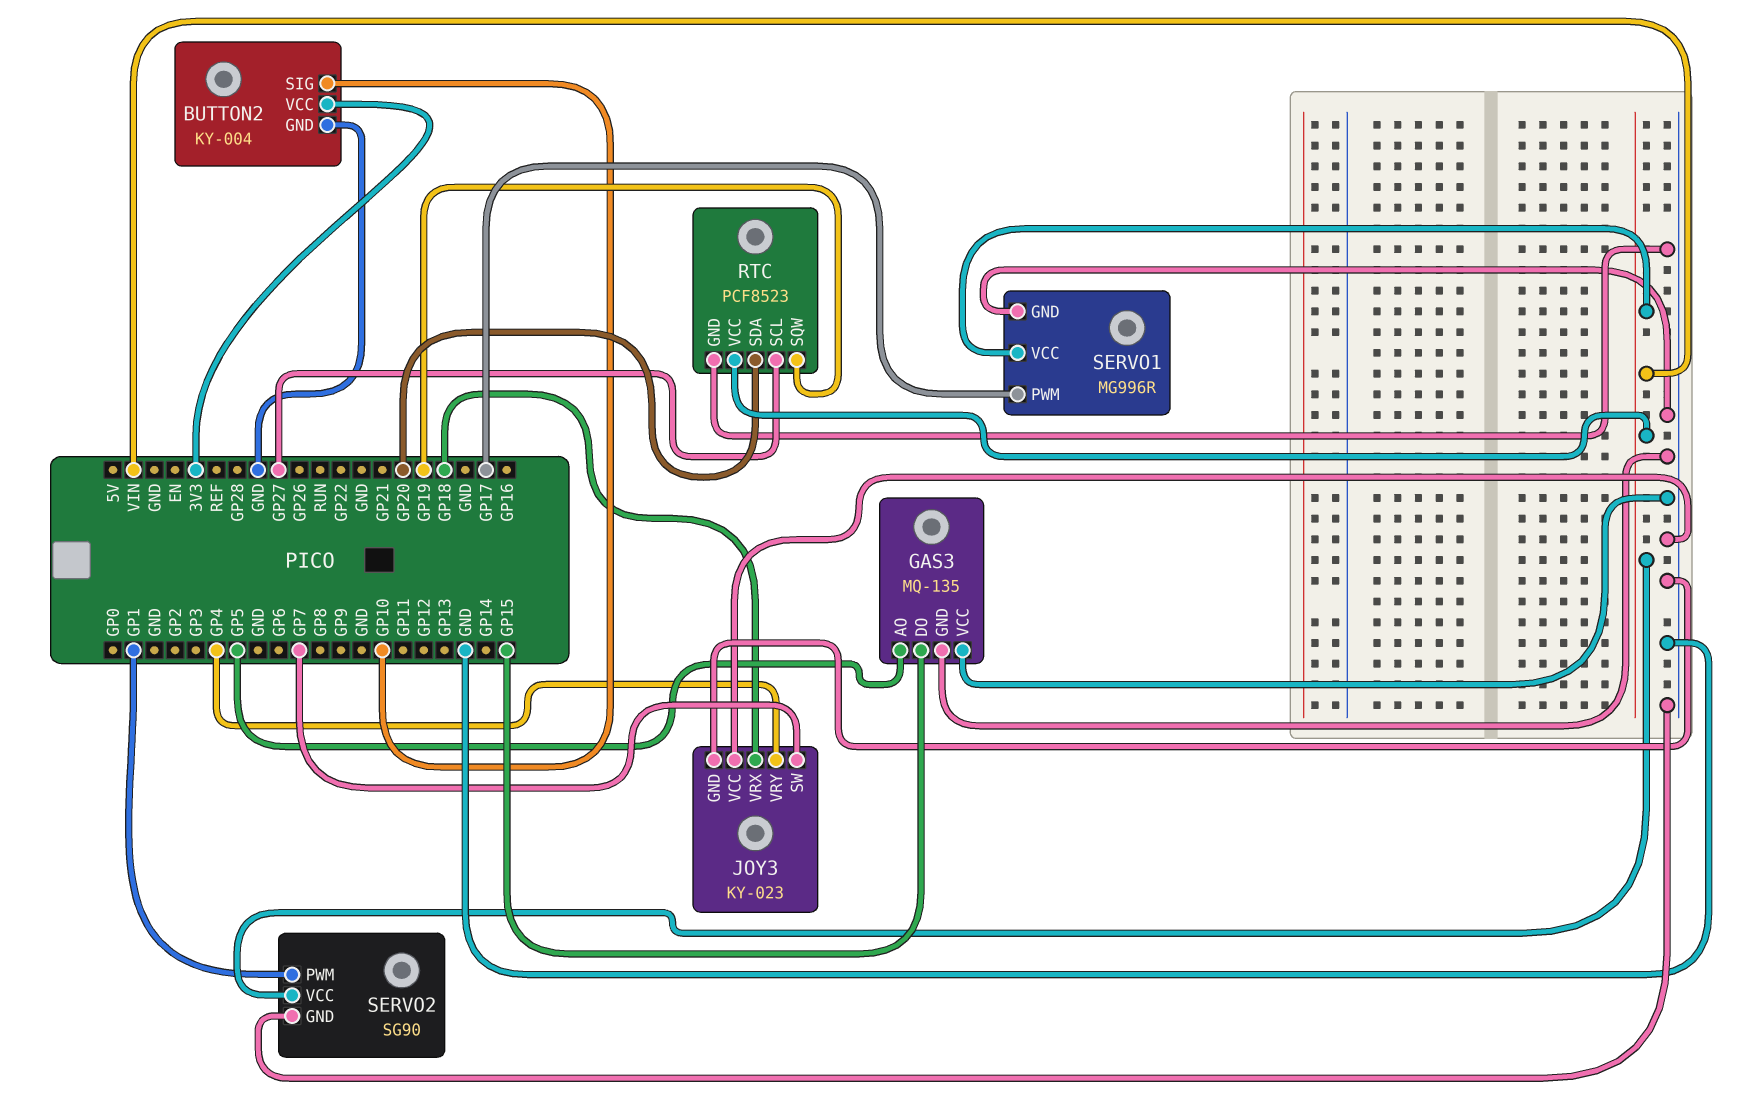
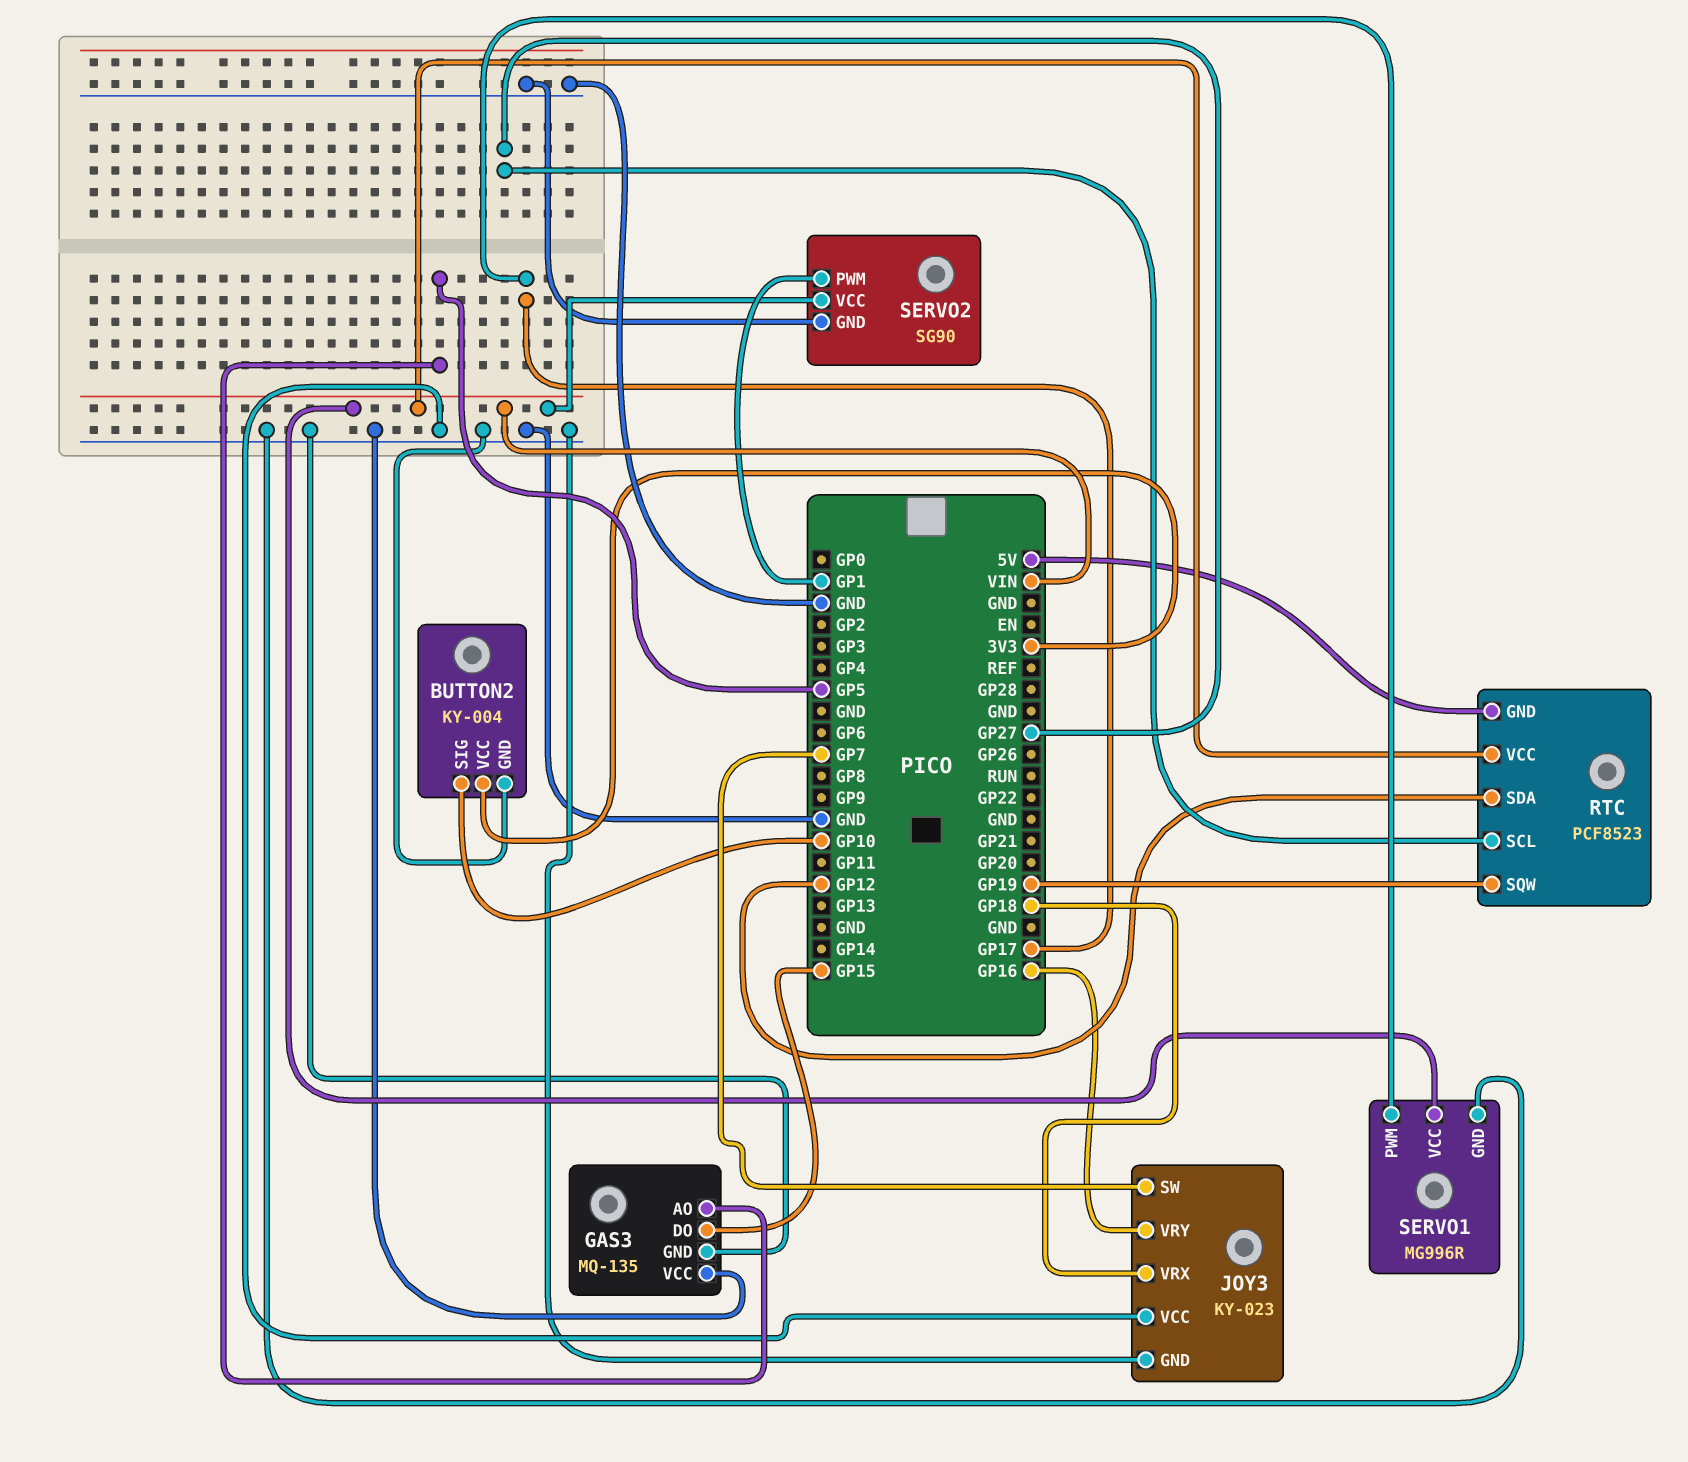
JOY3 pin VRY: GP4 -> GP16
RTC pin GND: GND -> 5V
RTC pin SDA: GP20 -> GP12

